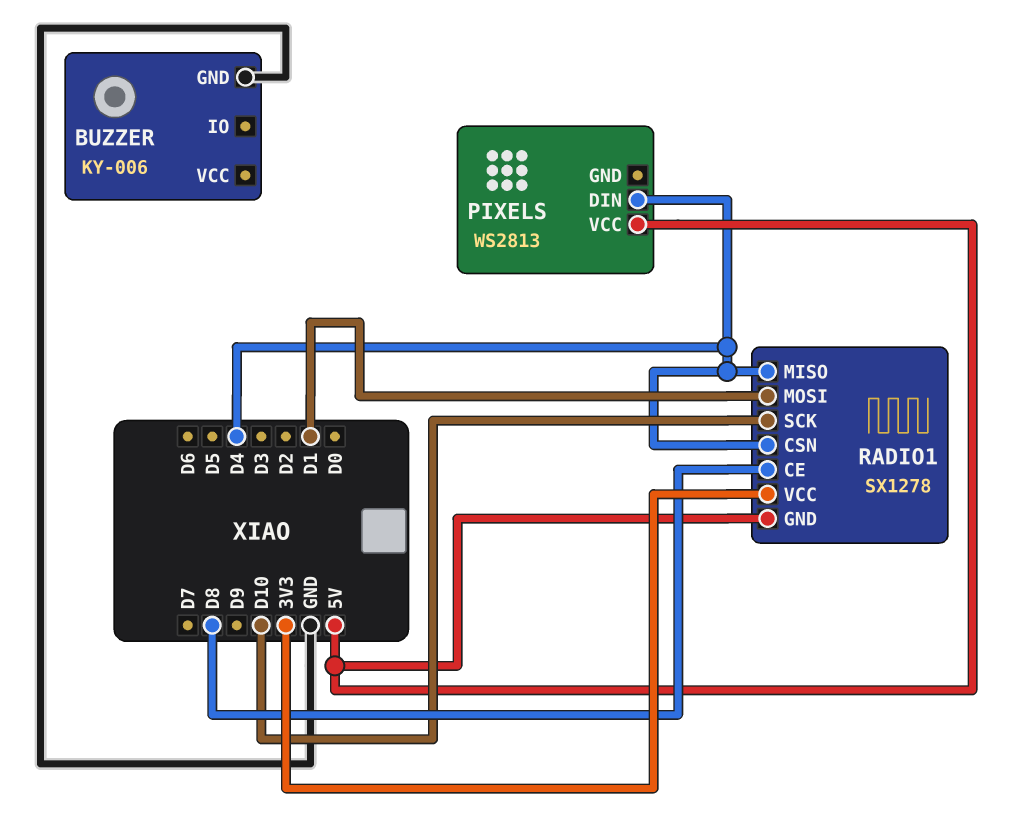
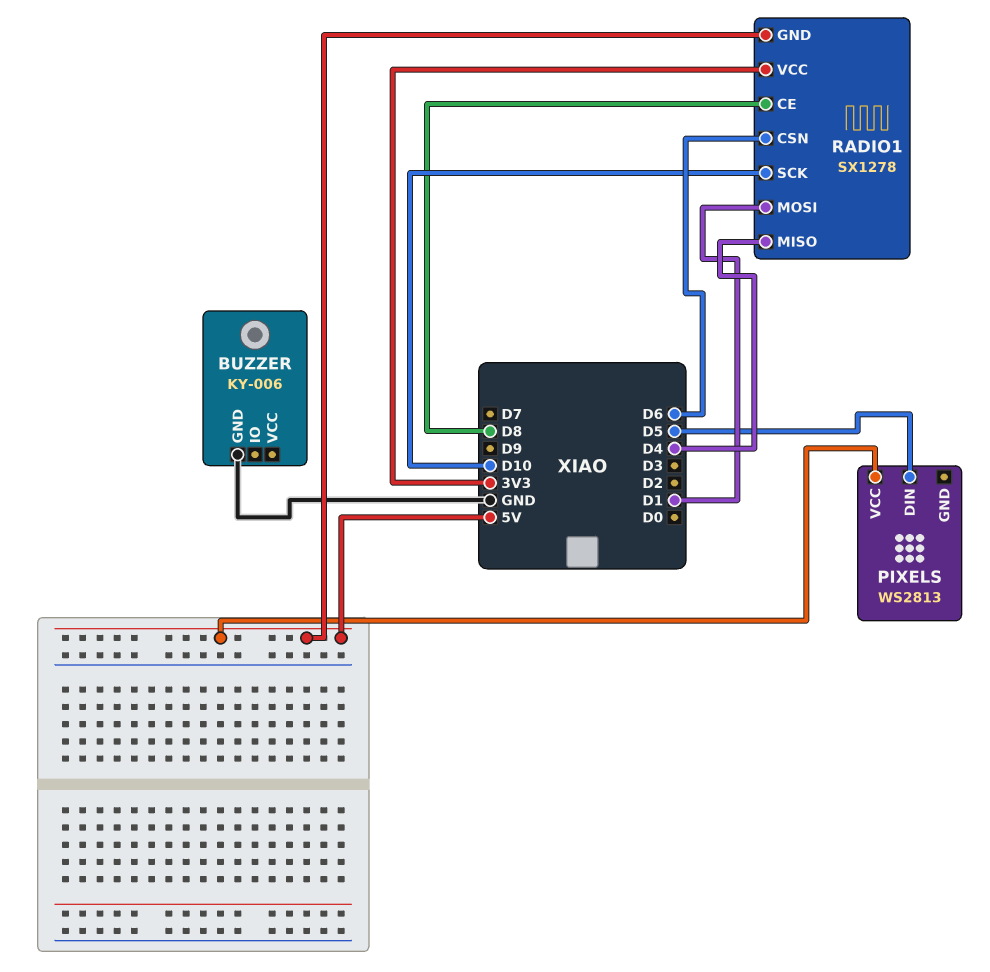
PIXELS pin DIN: D4 -> D5
RADIO1 pin CSN: D4 -> D6

